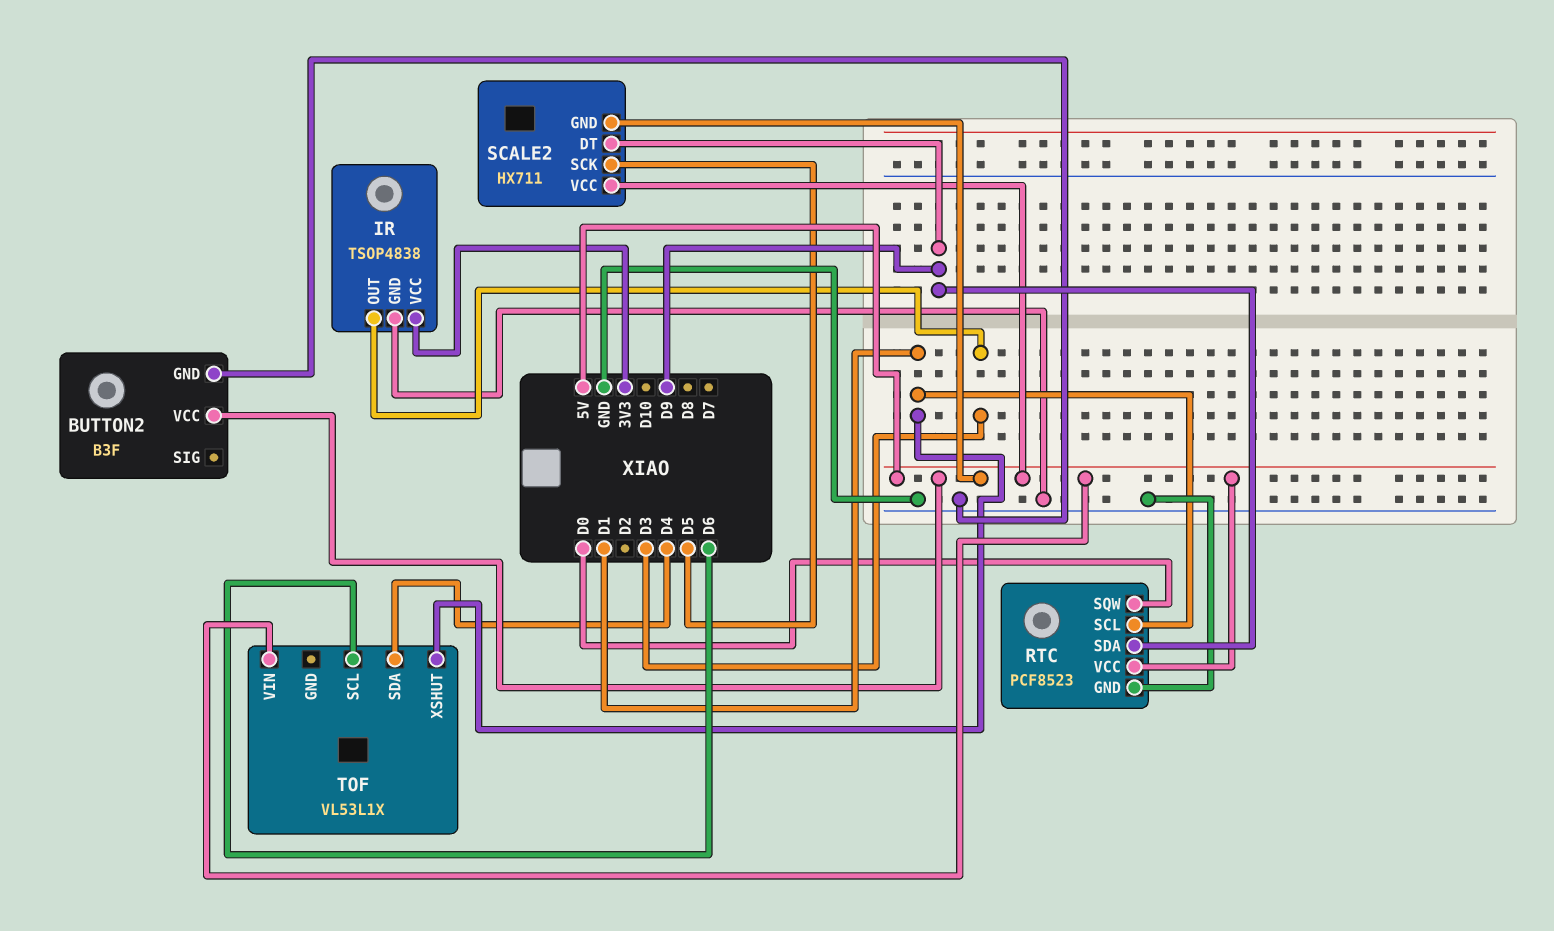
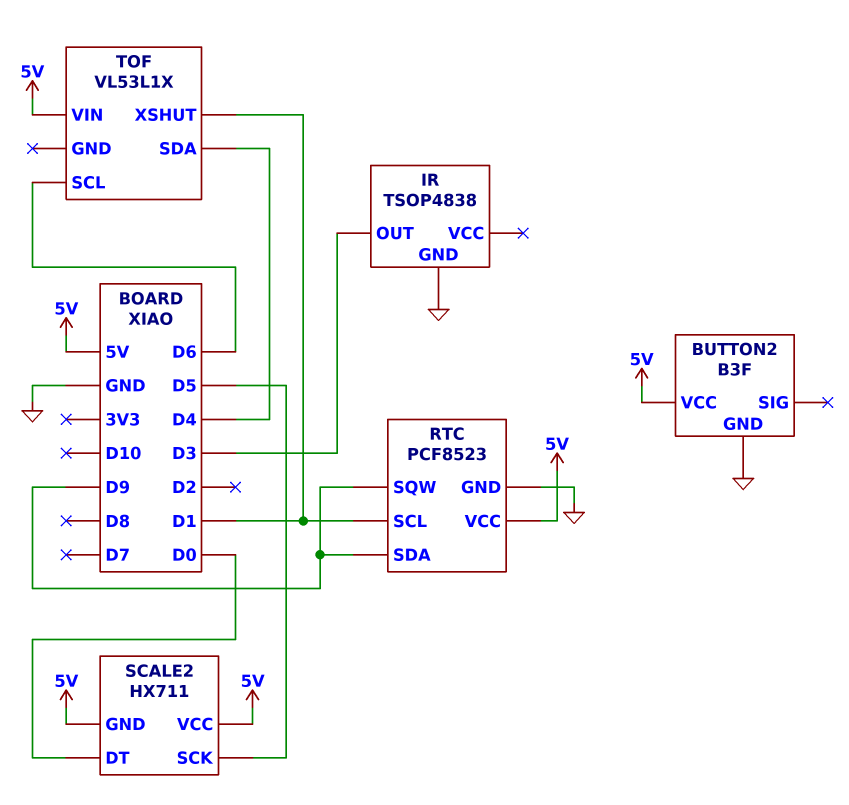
IR pin VCC: 3V3 -> none
RTC pin SQW: D0 -> D9
SCALE2 pin DT: D9 -> D0

